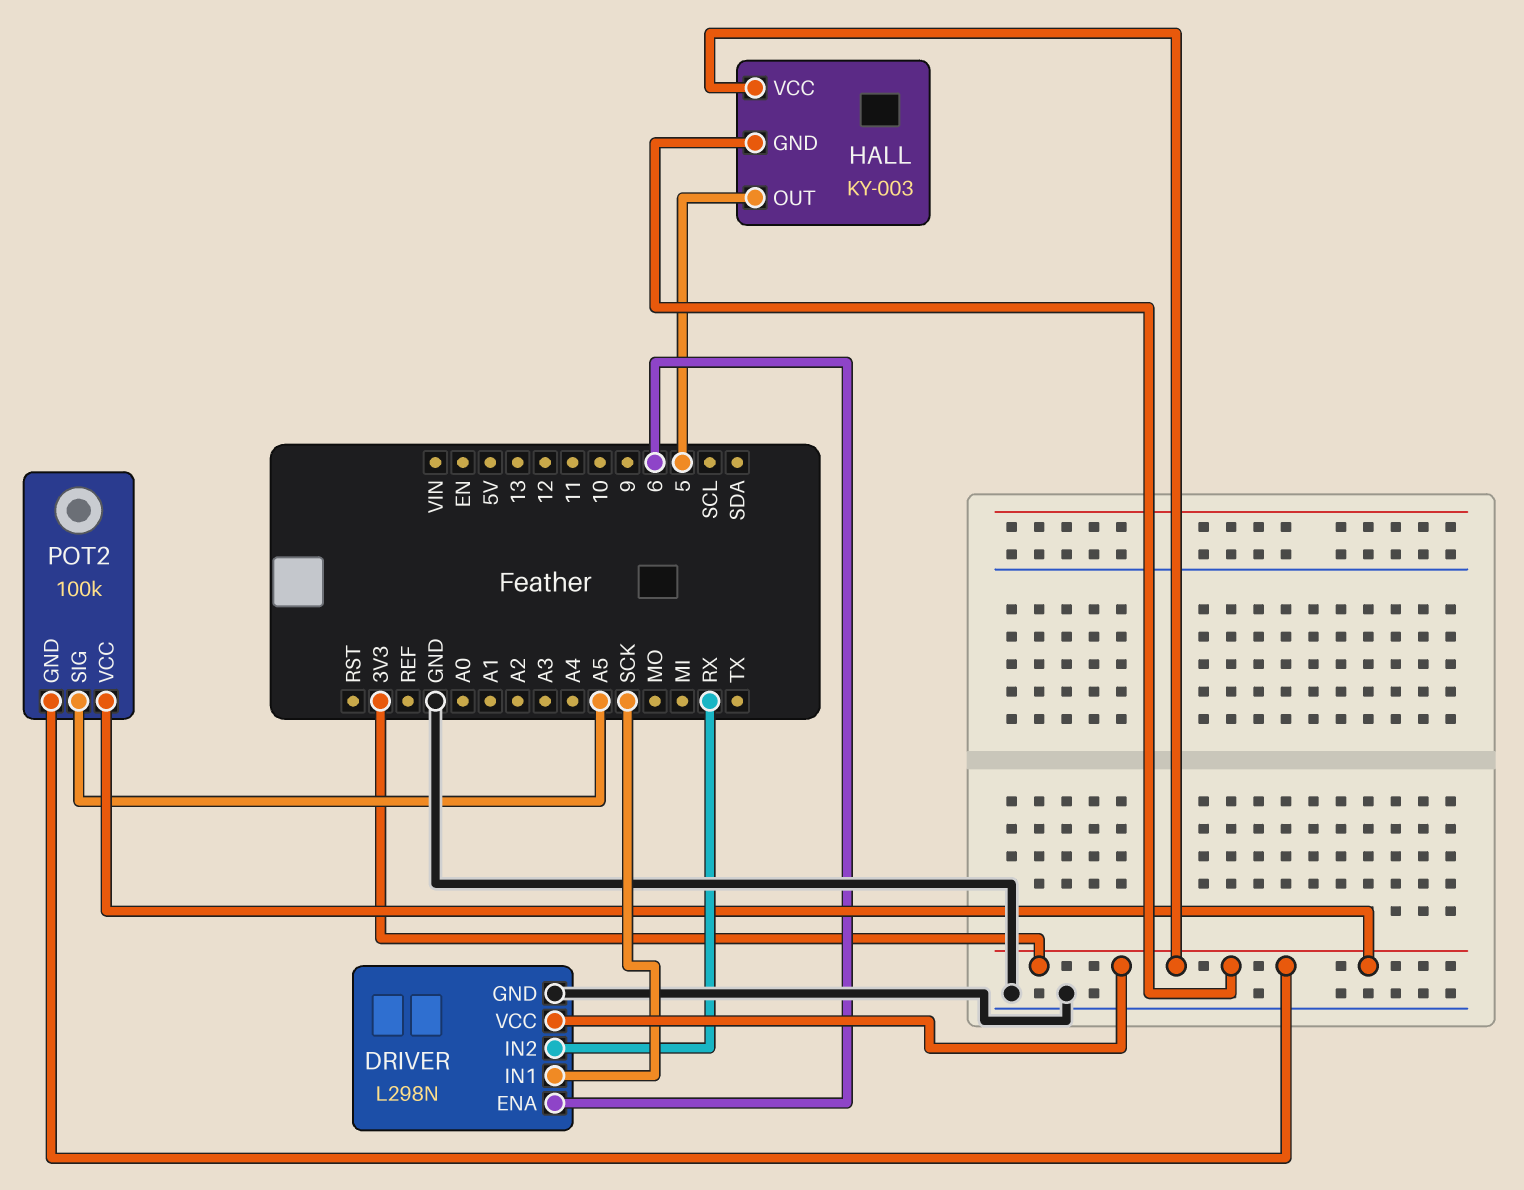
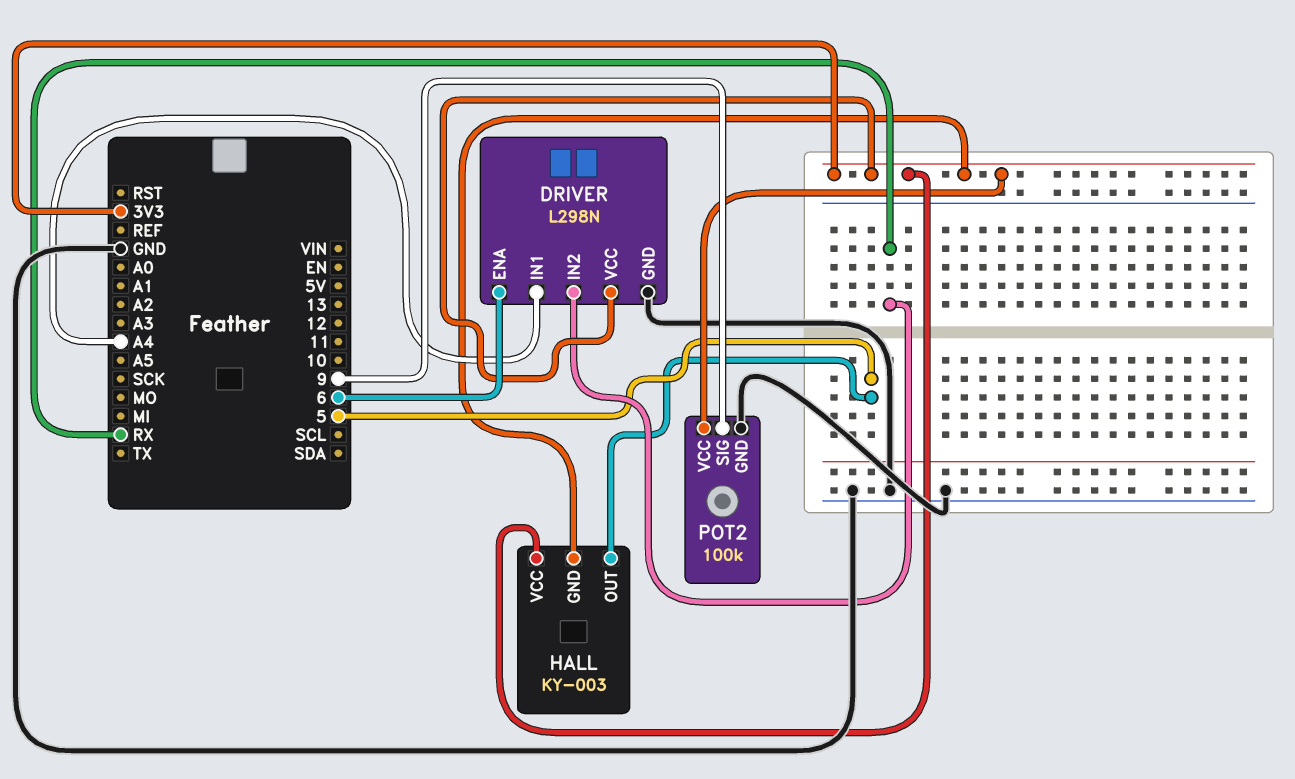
DRIVER pin IN1: SCK -> A4
POT2 pin GND: 3V3 -> GND
POT2 pin SIG: A5 -> 9

